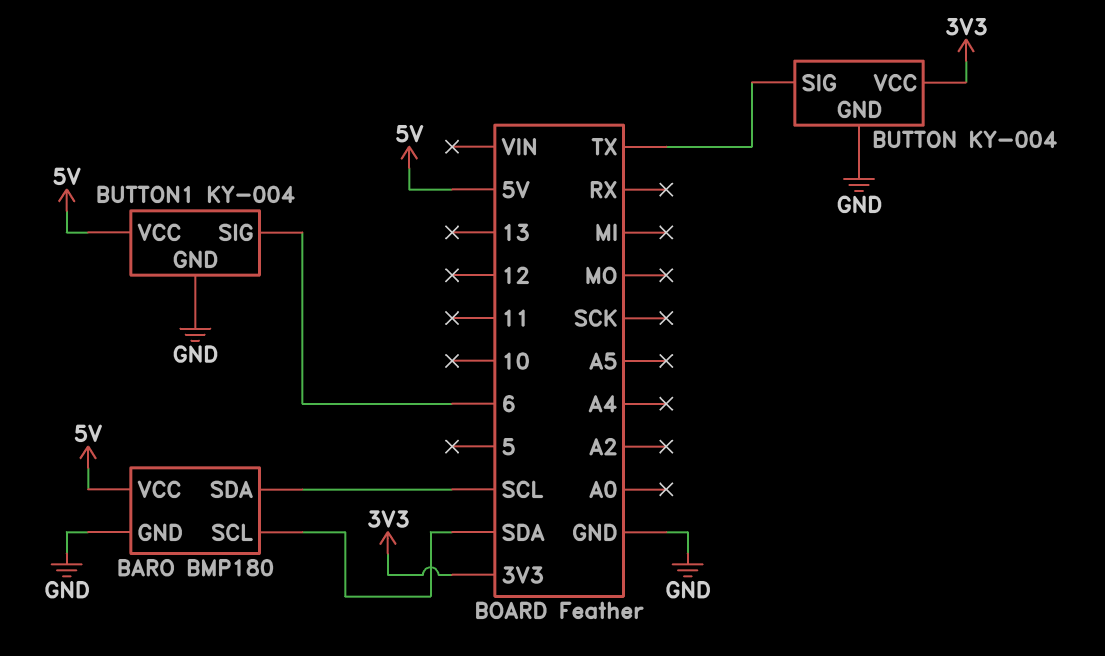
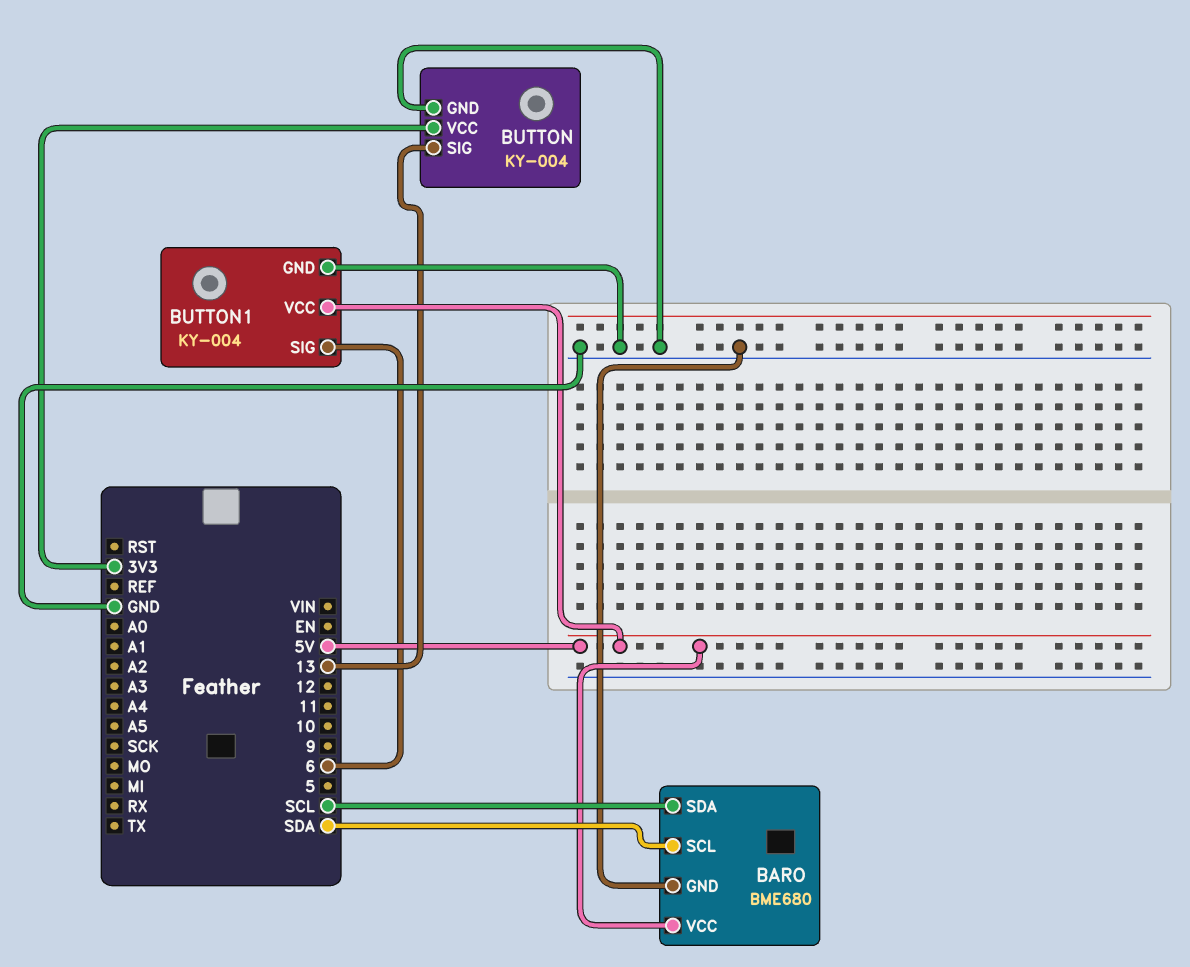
BARO: BMP180 -> BME680
BUTTON pin SIG: TX -> 13

